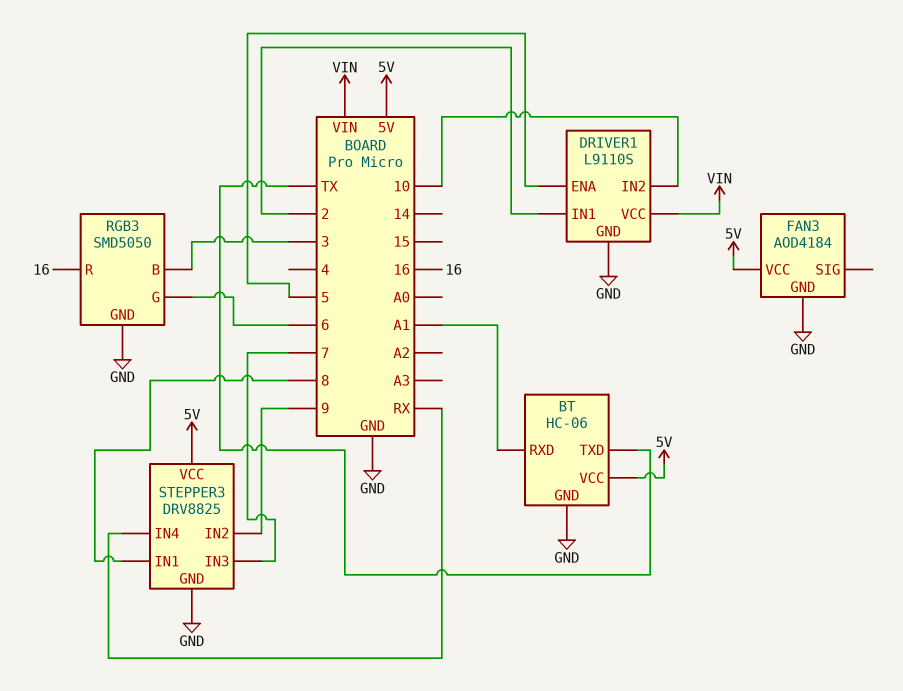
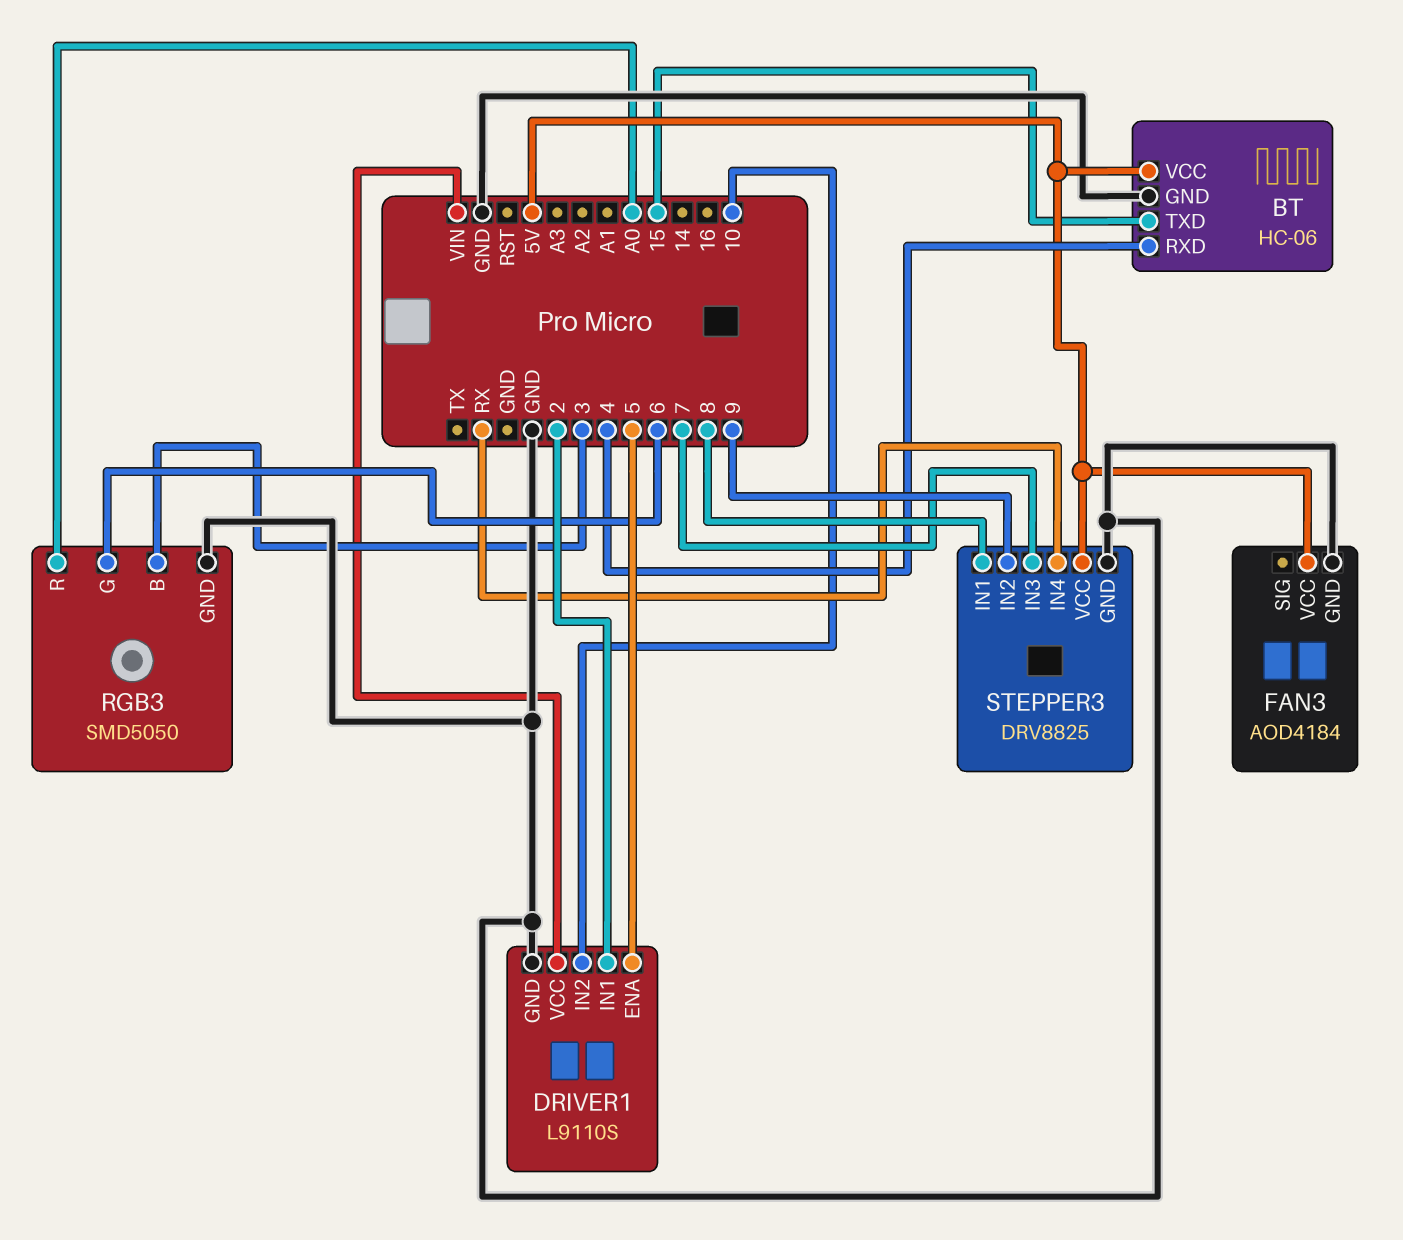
BT pin RXD: A1 -> 4
BT pin TXD: TX -> 15
RGB3 pin R: 16 -> A0

